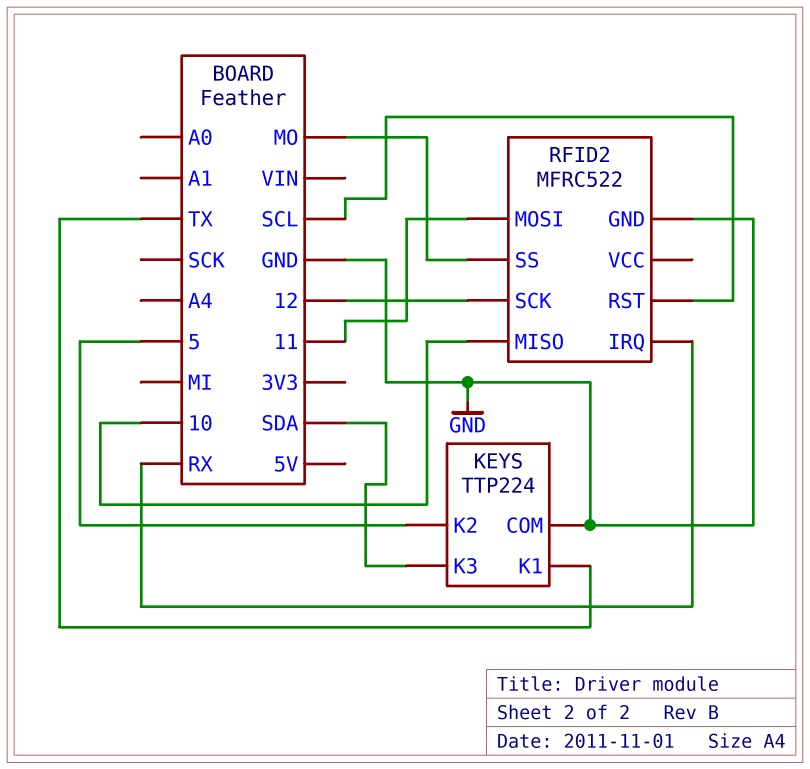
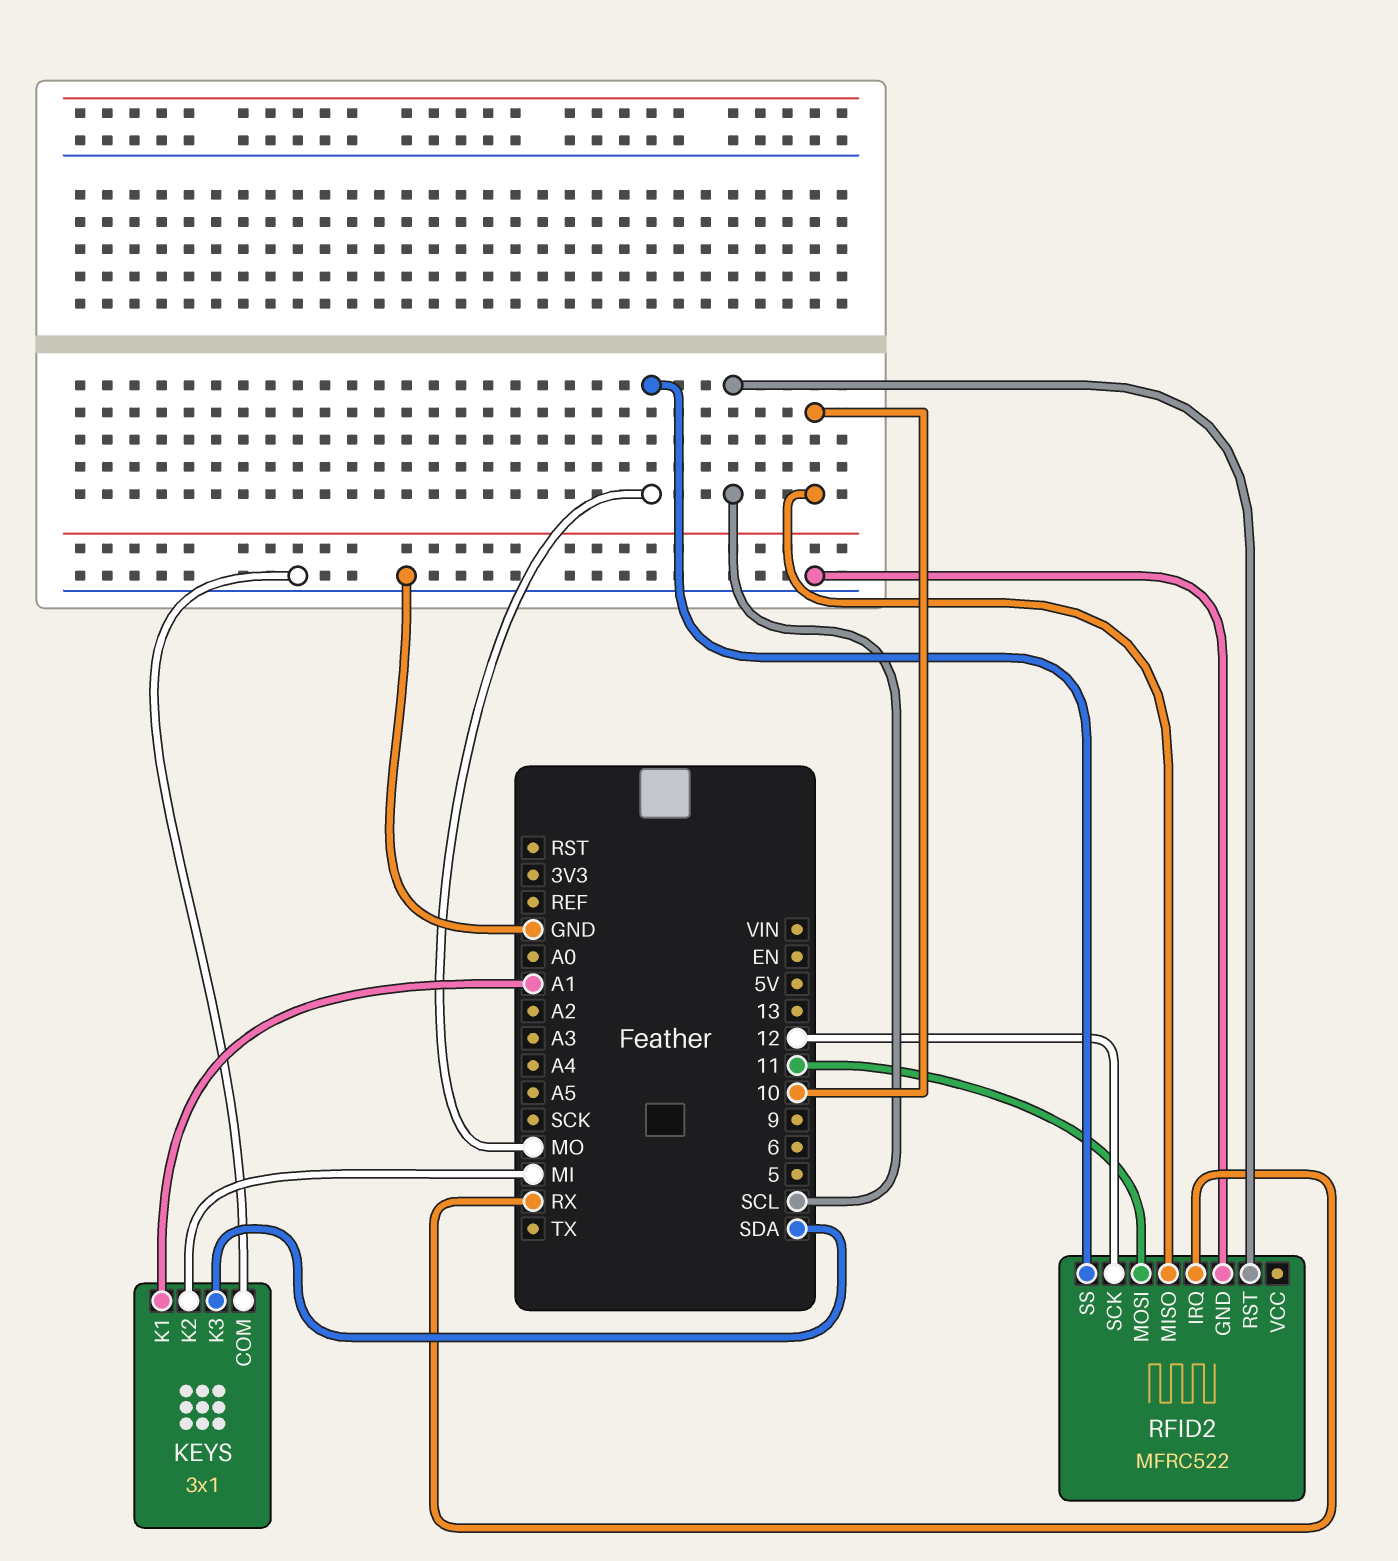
KEYS: TTP224 -> 3x1
KEYS pin K1: TX -> A1
KEYS pin K2: 5 -> MI

